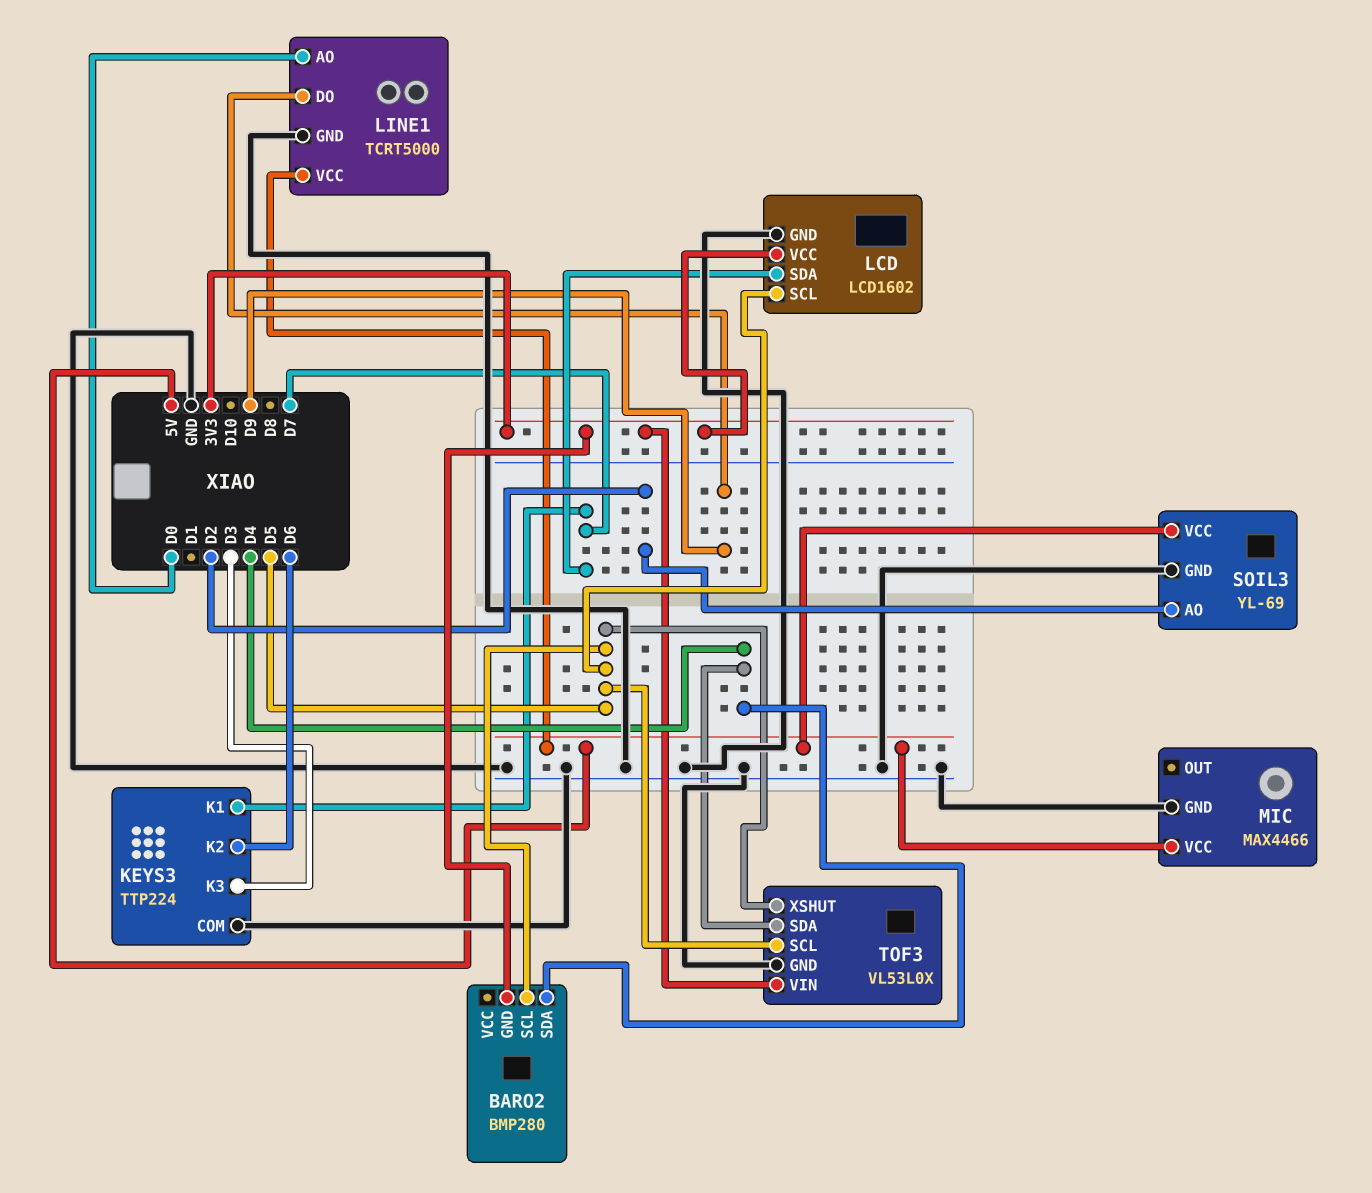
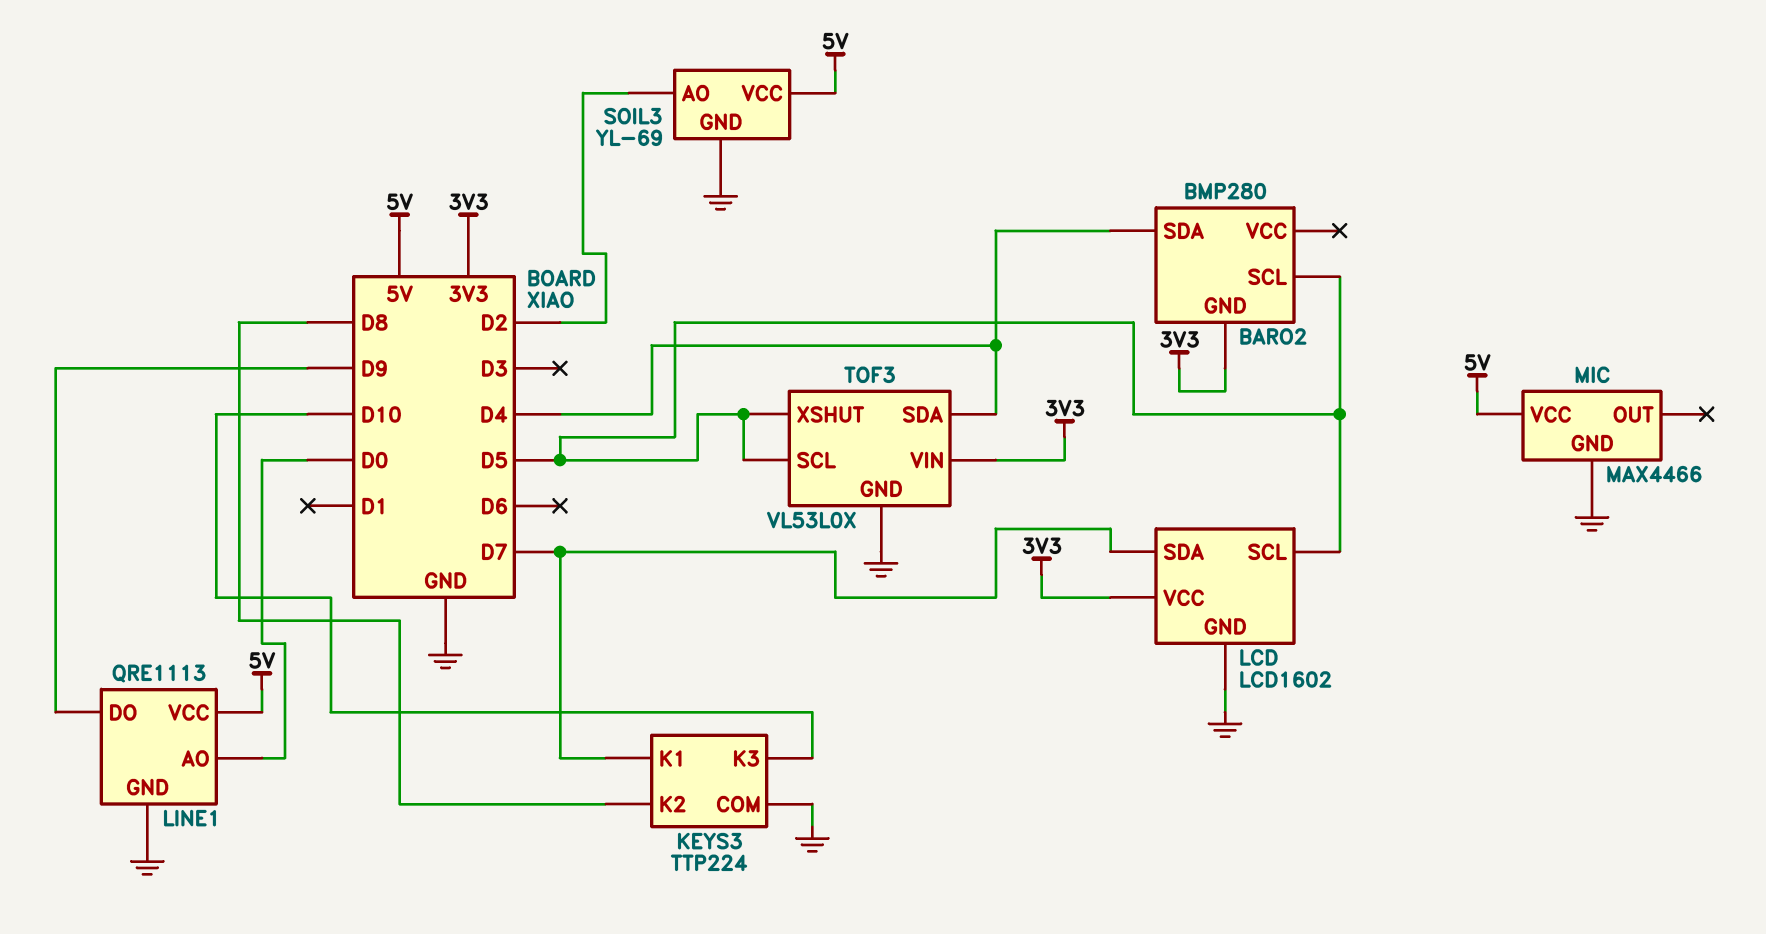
KEYS3 pin K2: D6 -> D8
KEYS3 pin K3: D3 -> D10
LINE1: TCRT5000 -> QRE1113

